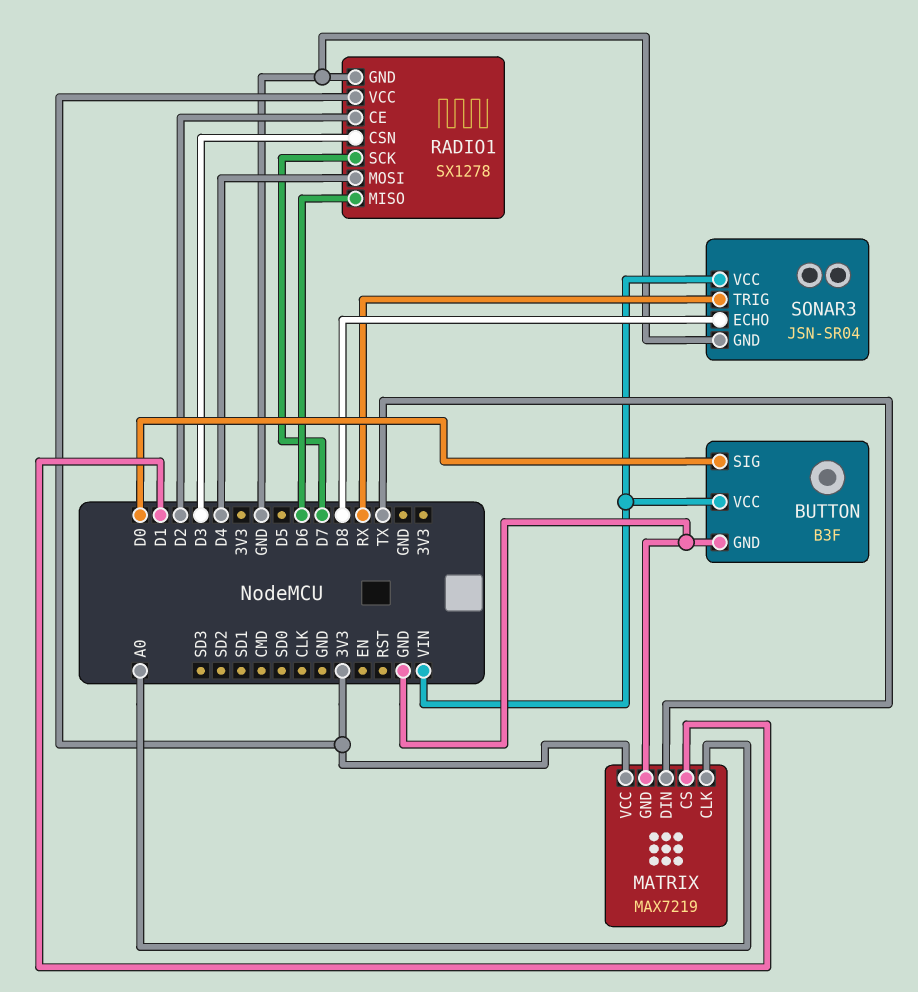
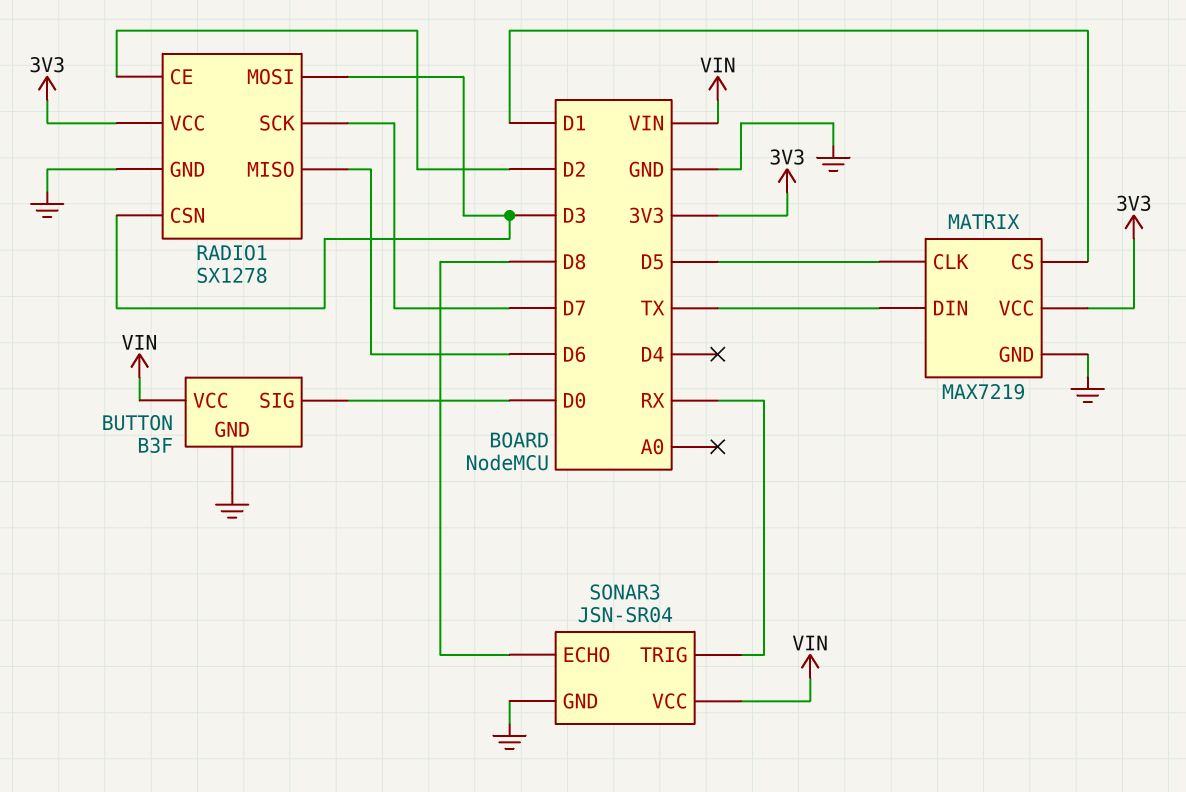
MATRIX pin CLK: A0 -> D5
RADIO1 pin MOSI: D4 -> D3

